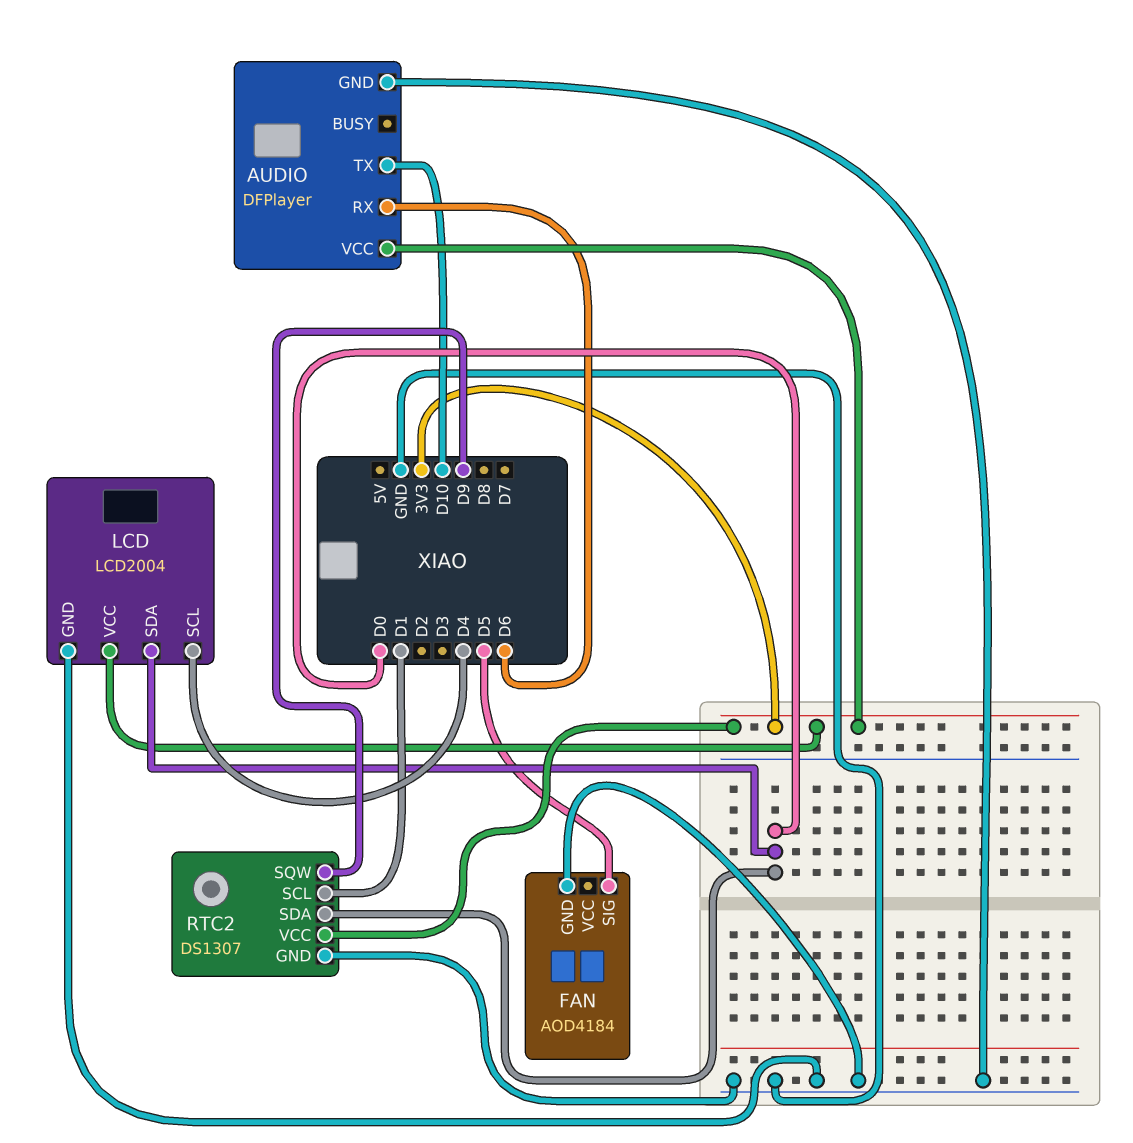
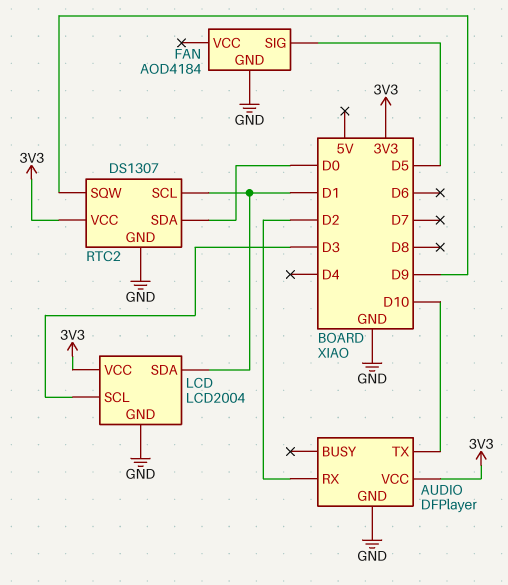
AUDIO pin RX: D6 -> D2
LCD pin SCL: D4 -> D3
LCD pin SDA: D0 -> D1

